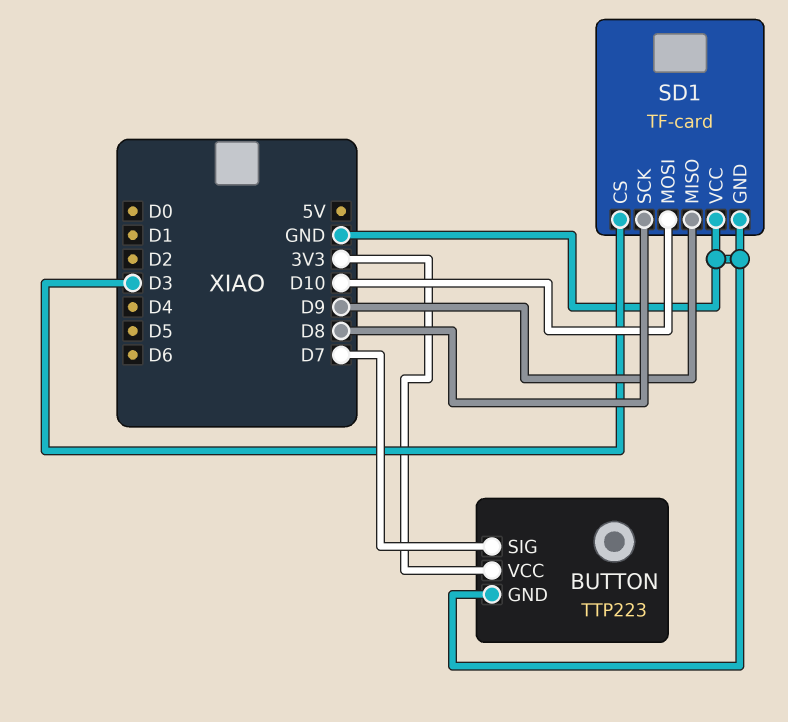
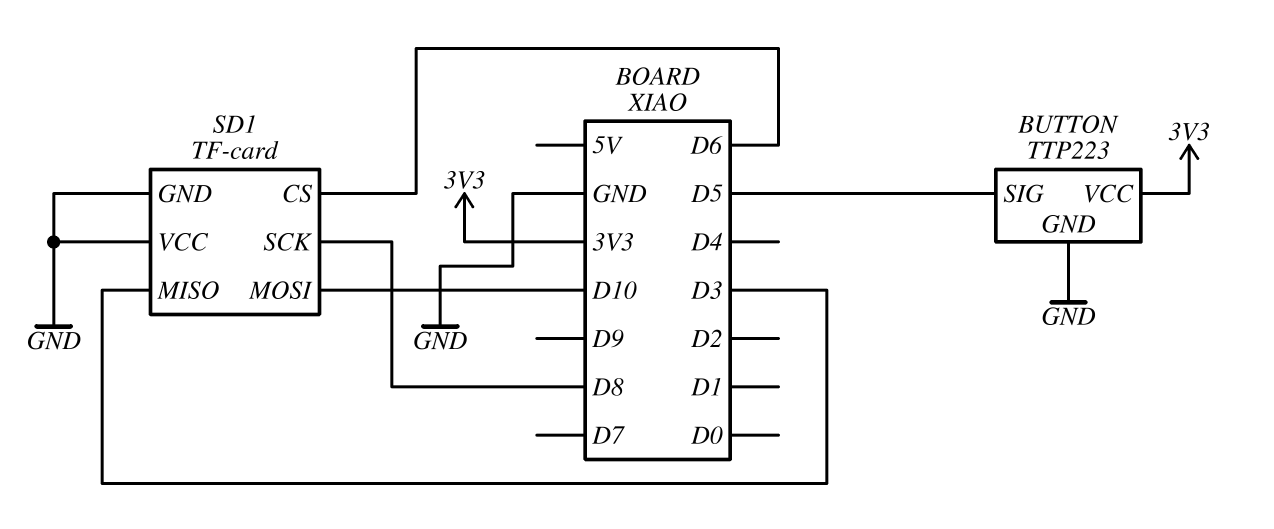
BUTTON pin SIG: D7 -> D5
SD1 pin CS: D3 -> D6
SD1 pin MISO: D9 -> D3

